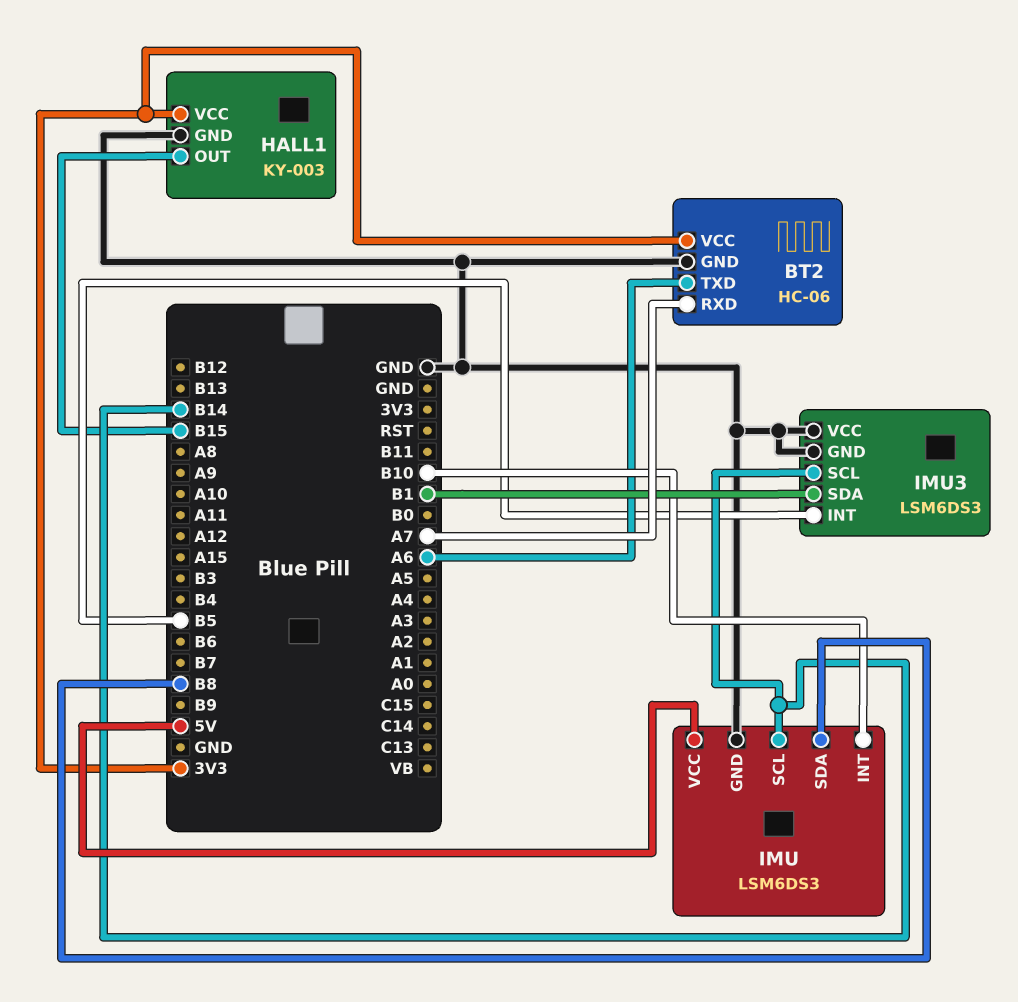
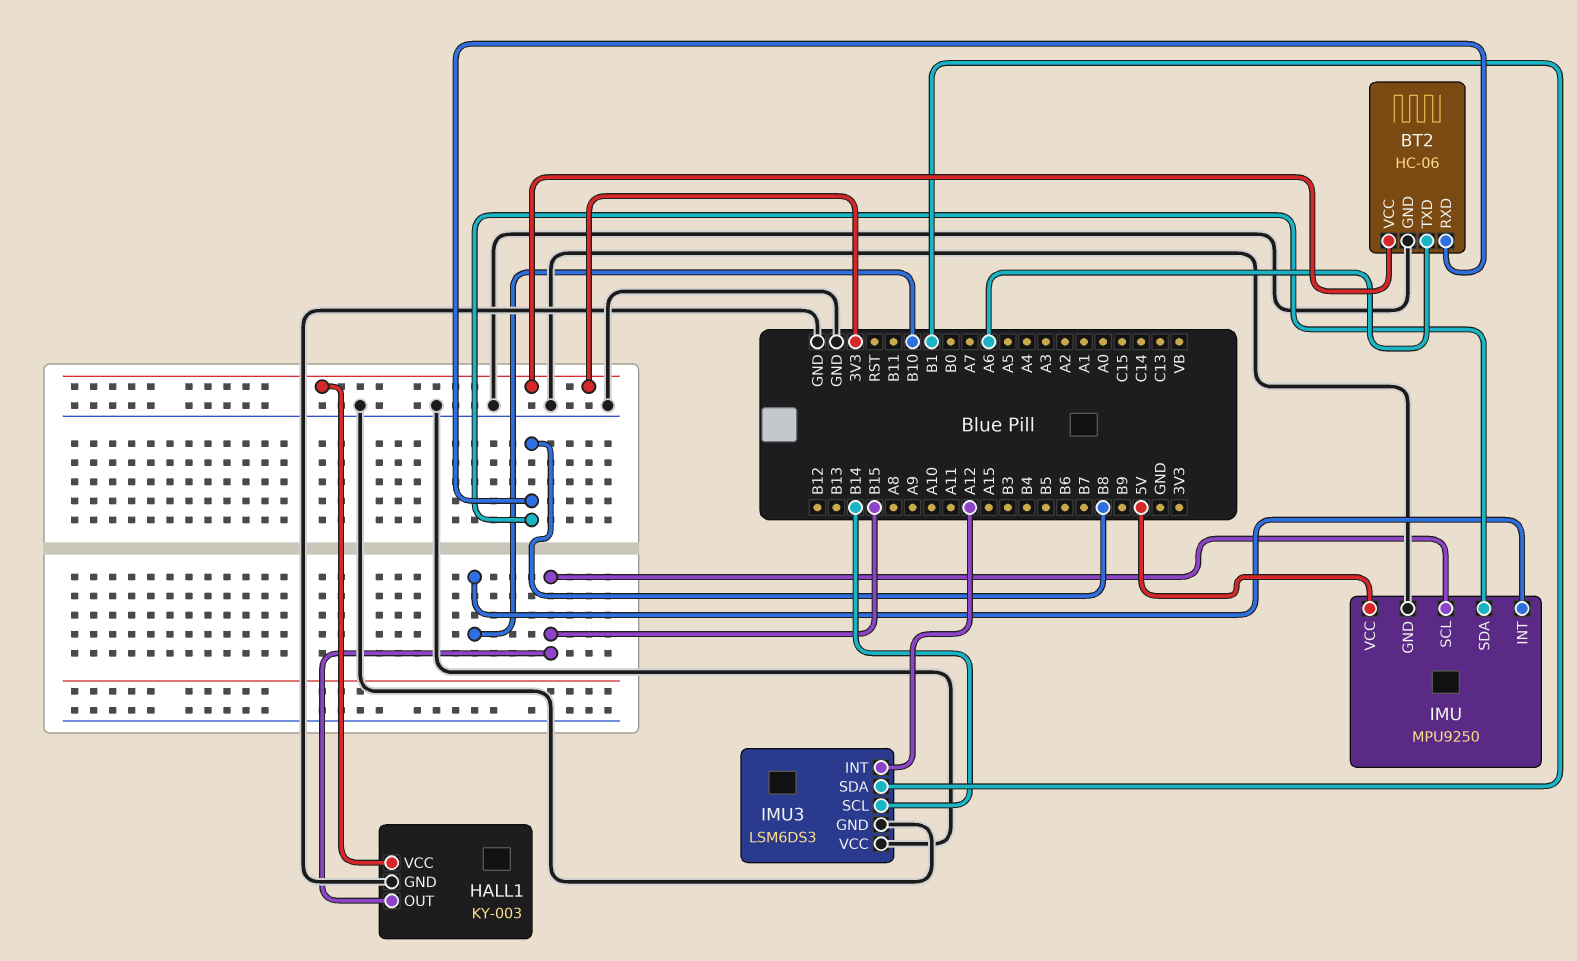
BT2 pin RXD: A7 -> B8
IMU: LSM6DS3 -> MPU9250
IMU pin SCL: B14 -> B15
IMU3 pin INT: B5 -> A12

